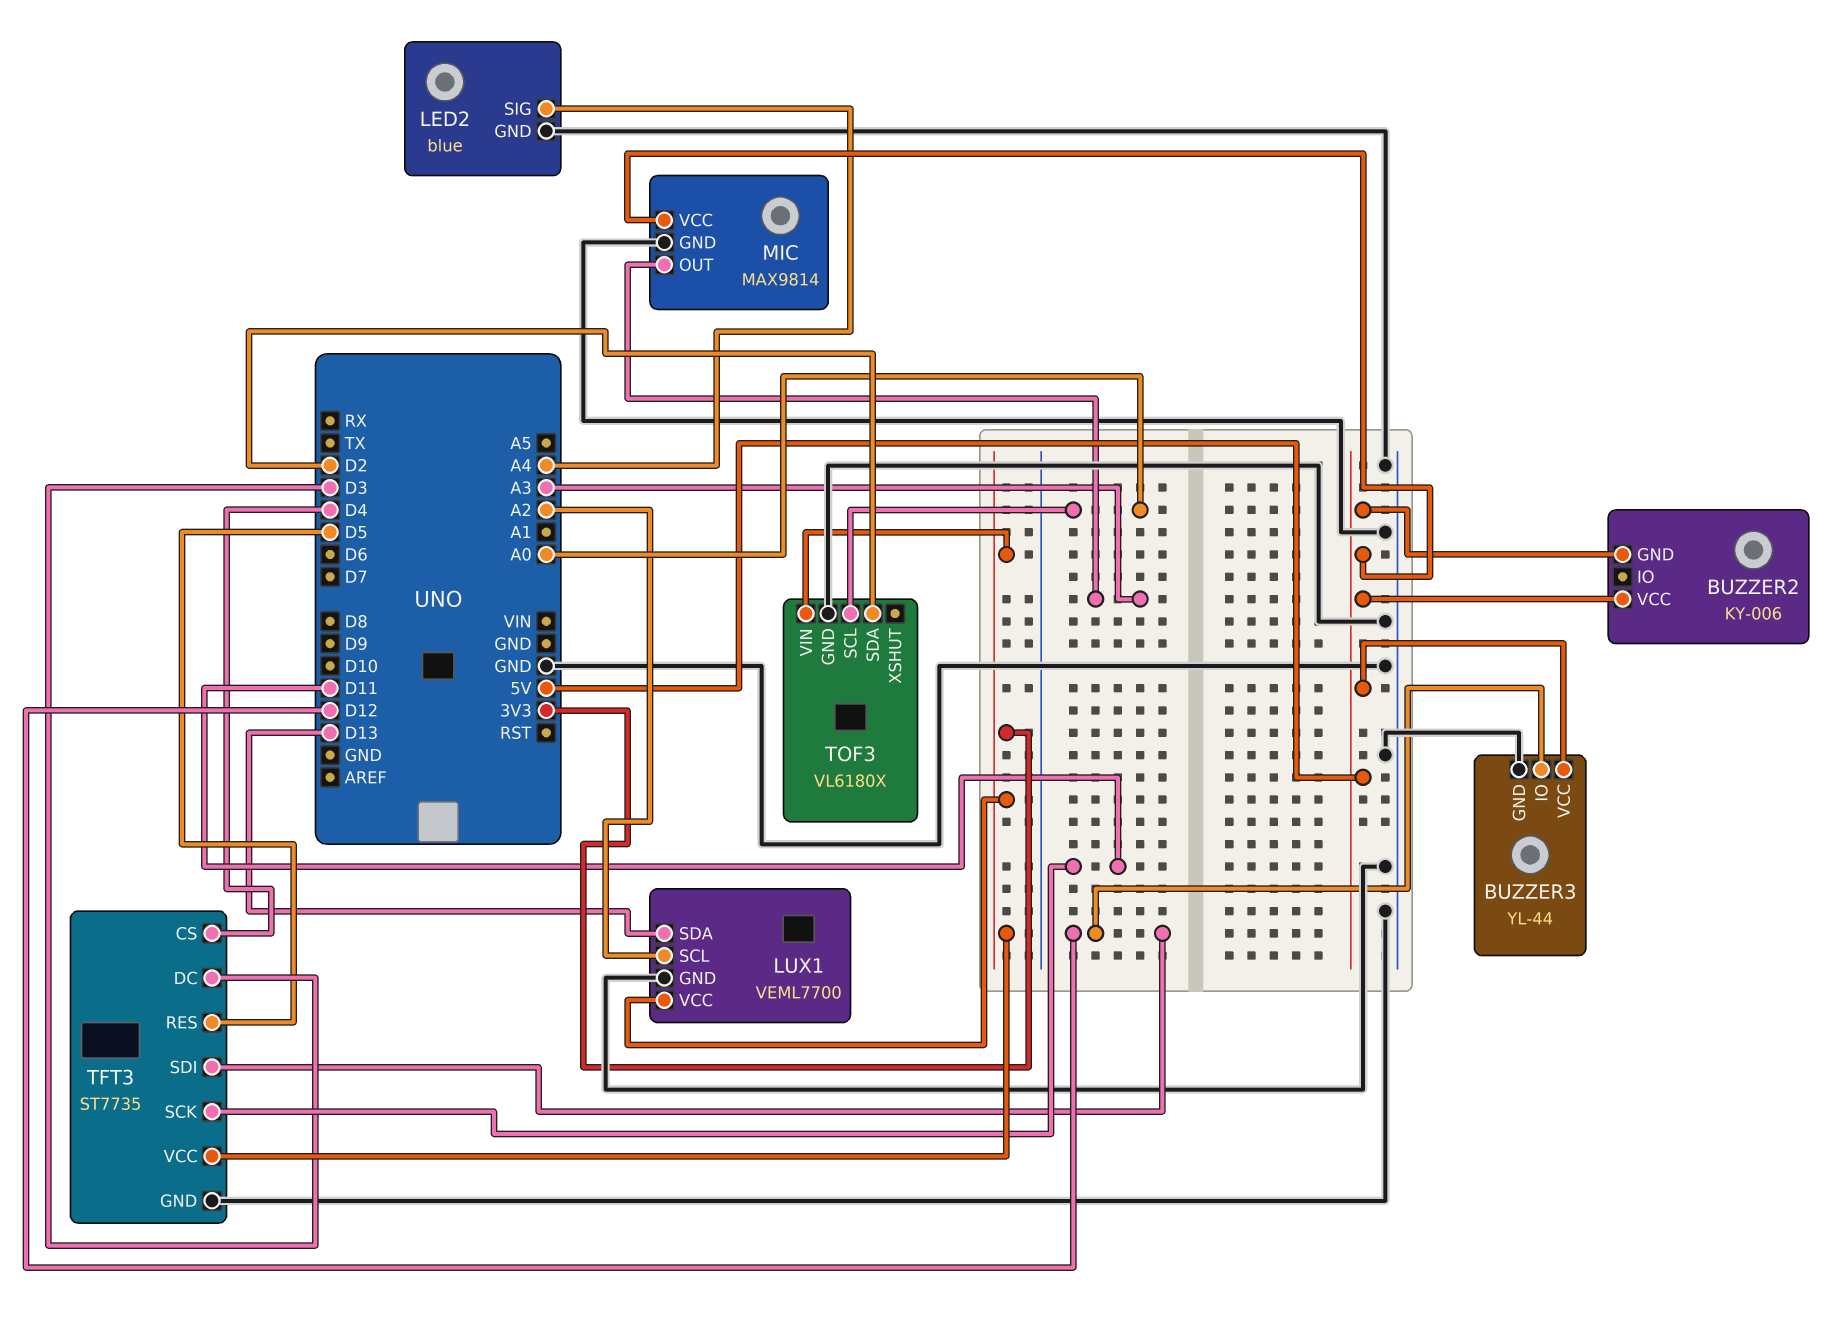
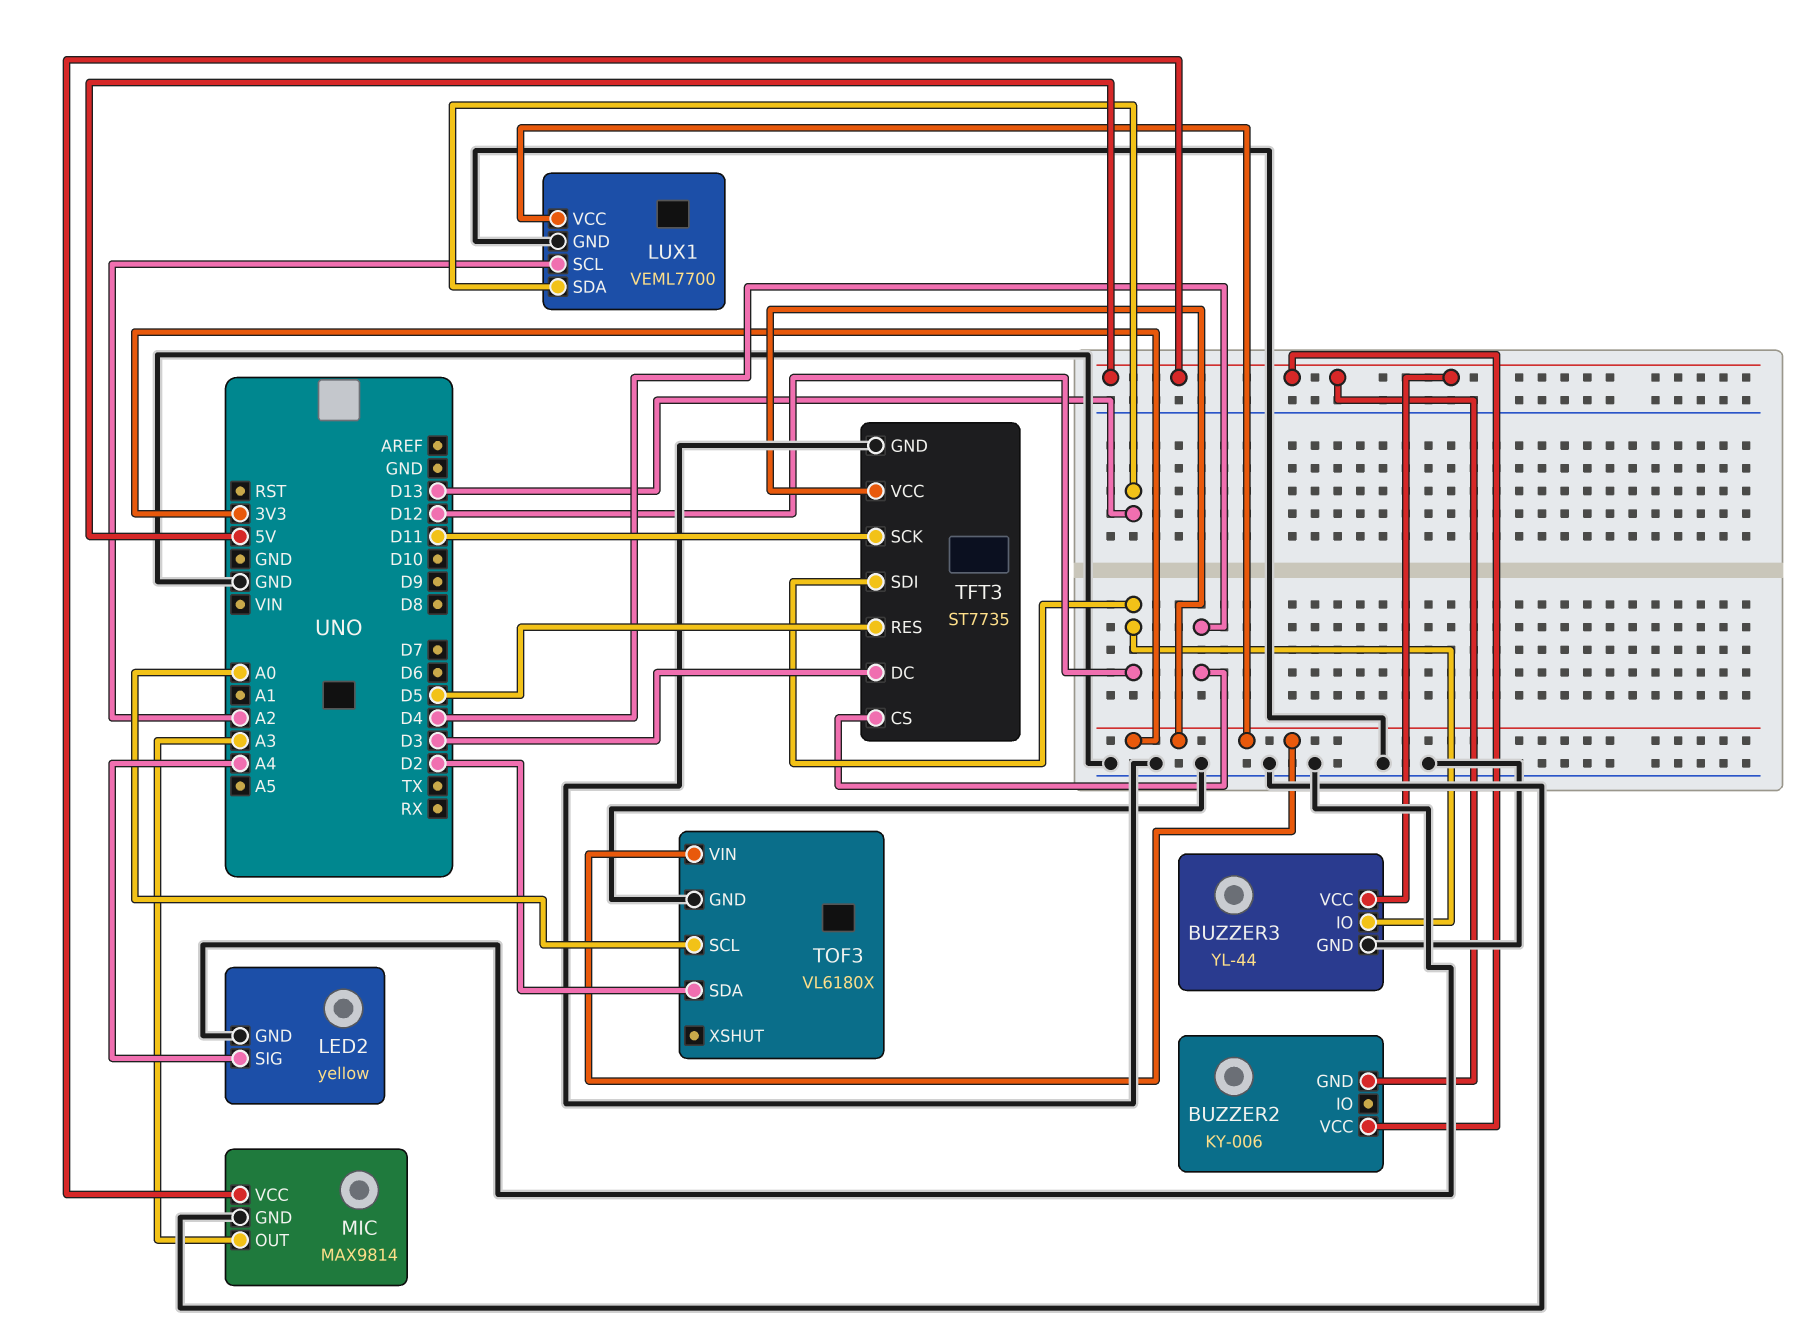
LED2: blue -> yellow

